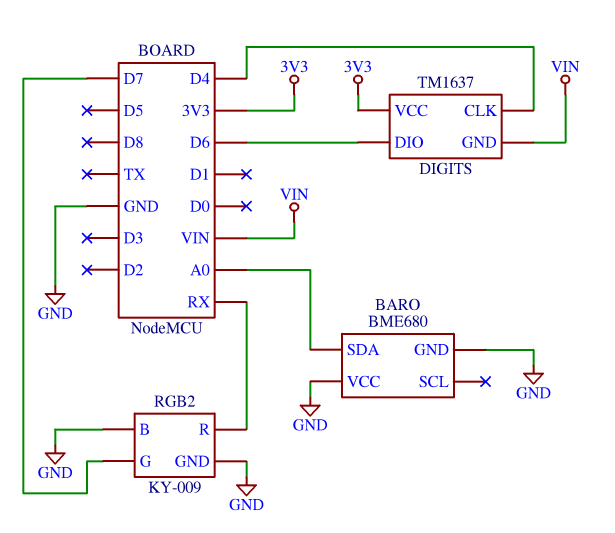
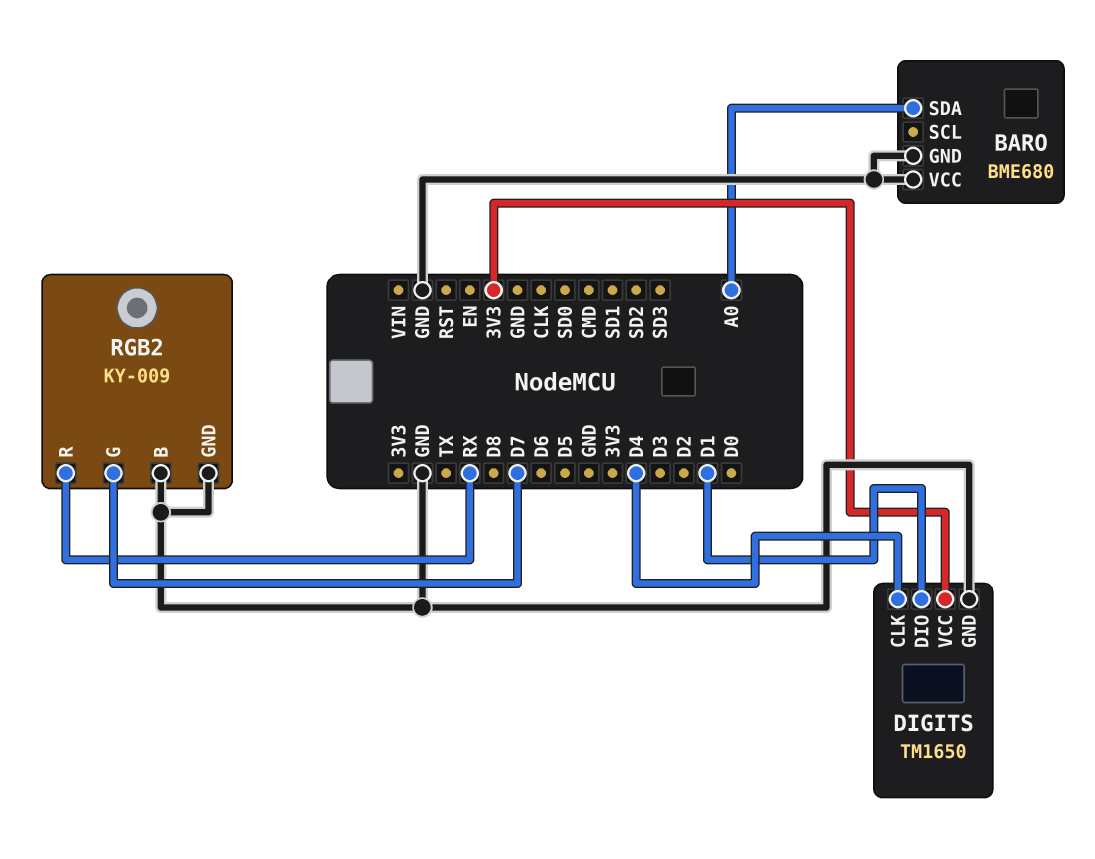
DIGITS: TM1637 -> TM1650
DIGITS pin DIO: D6 -> D1
DIGITS pin GND: VIN -> GND

